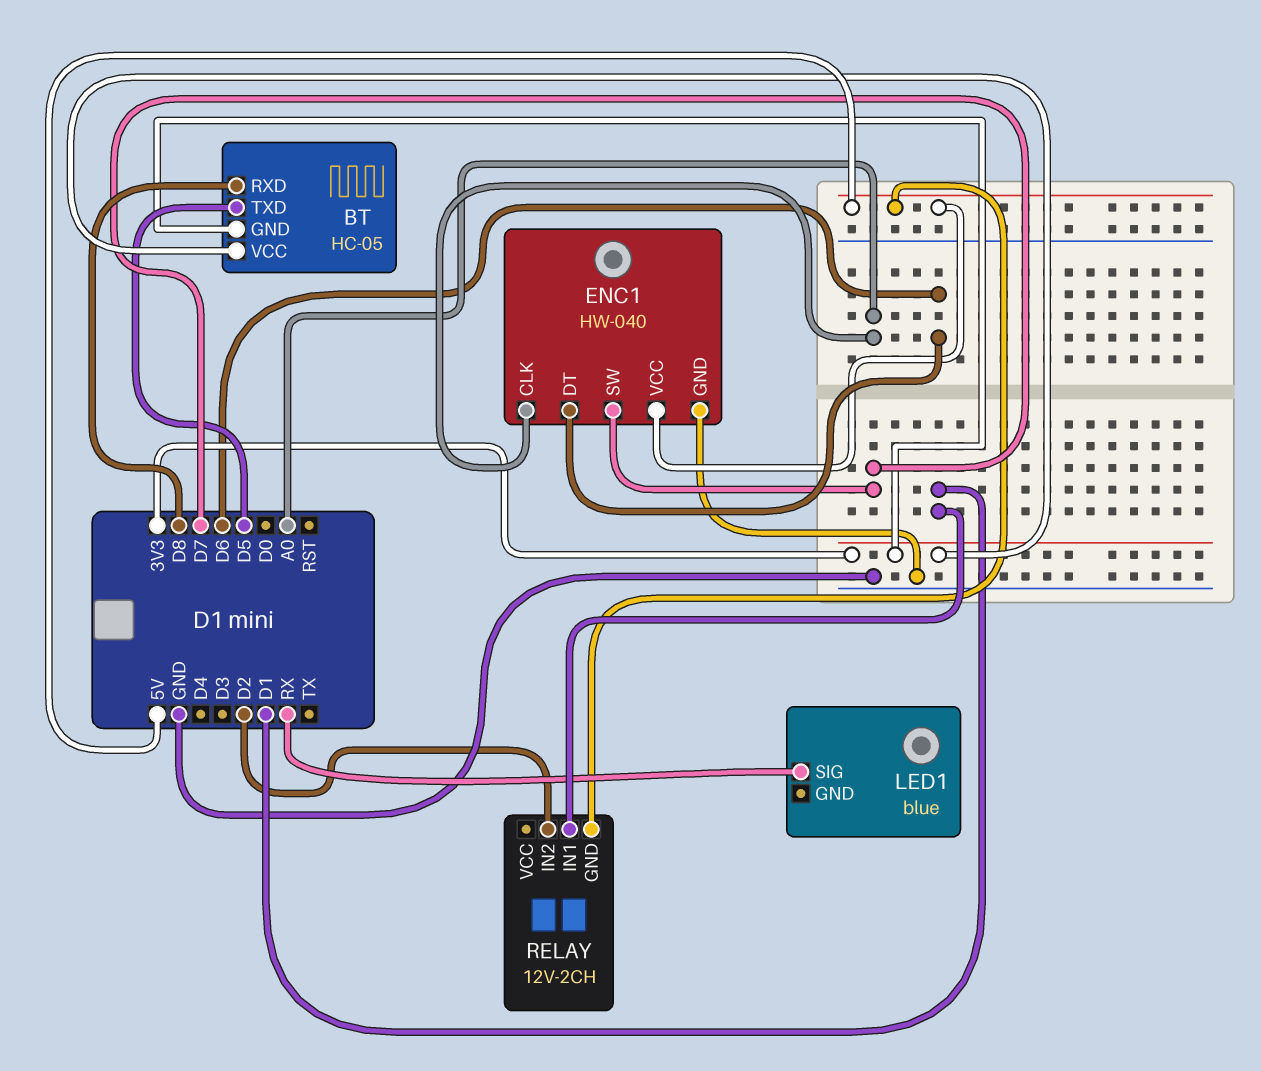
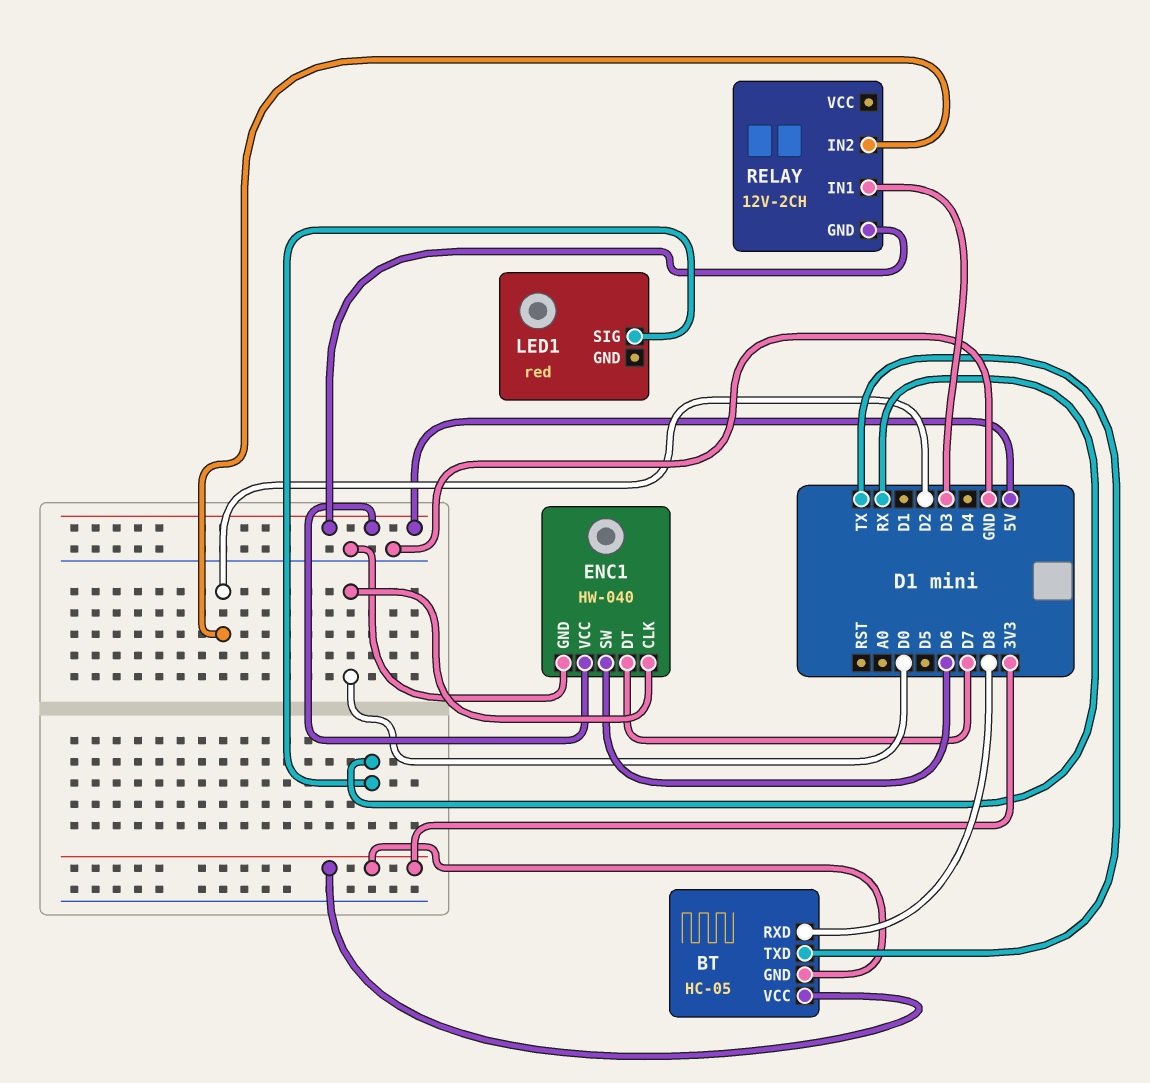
BT pin TXD: D5 -> TX
ENC1 pin CLK: A0 -> D0
ENC1 pin DT: D6 -> D7
ENC1 pin SW: D7 -> D6
LED1: blue -> red
RELAY pin IN1: D1 -> D3

